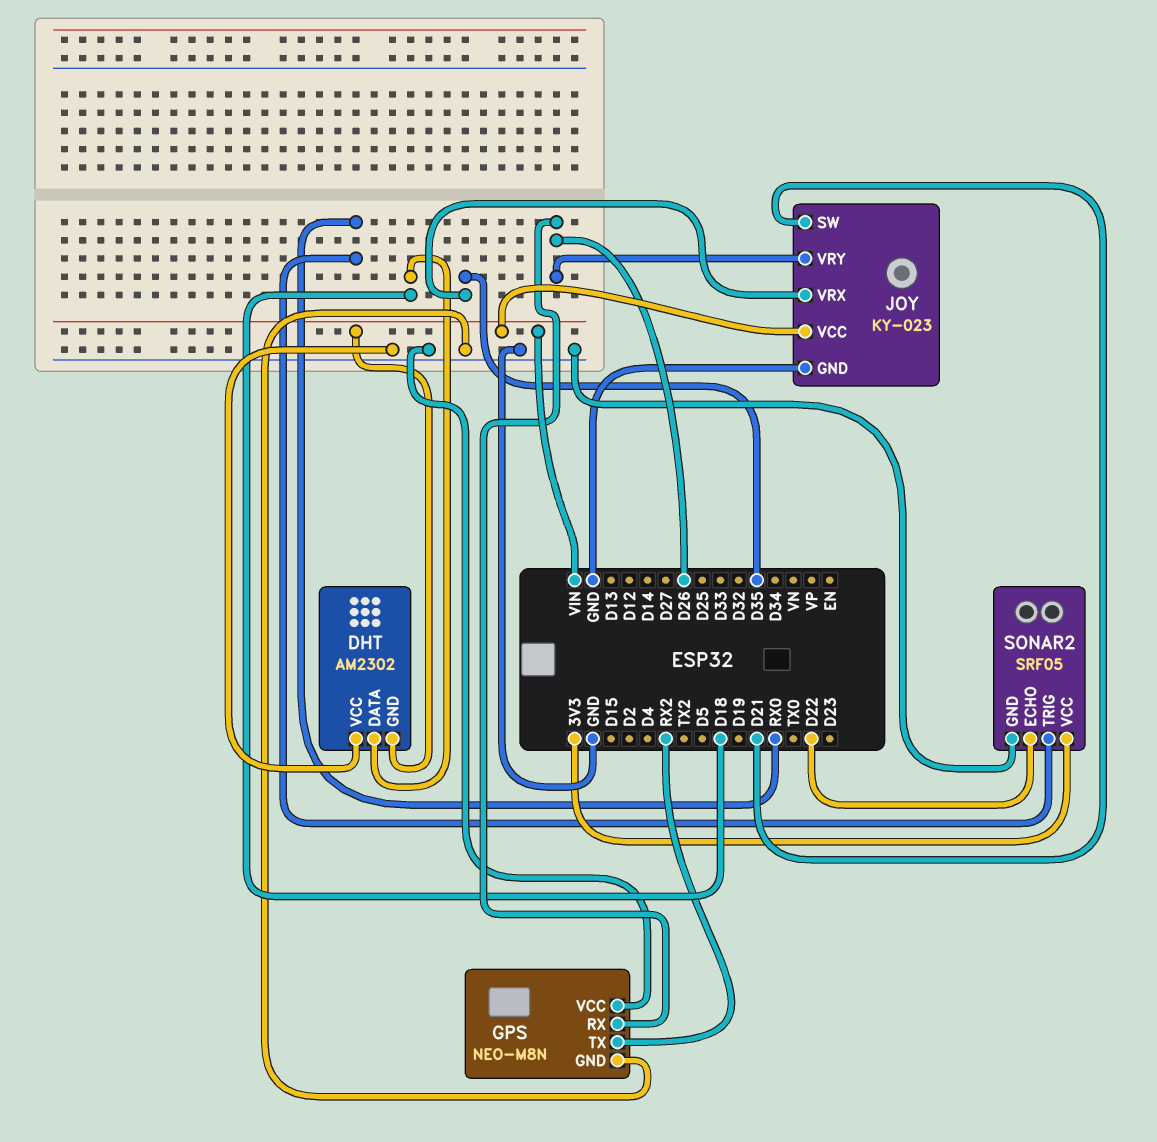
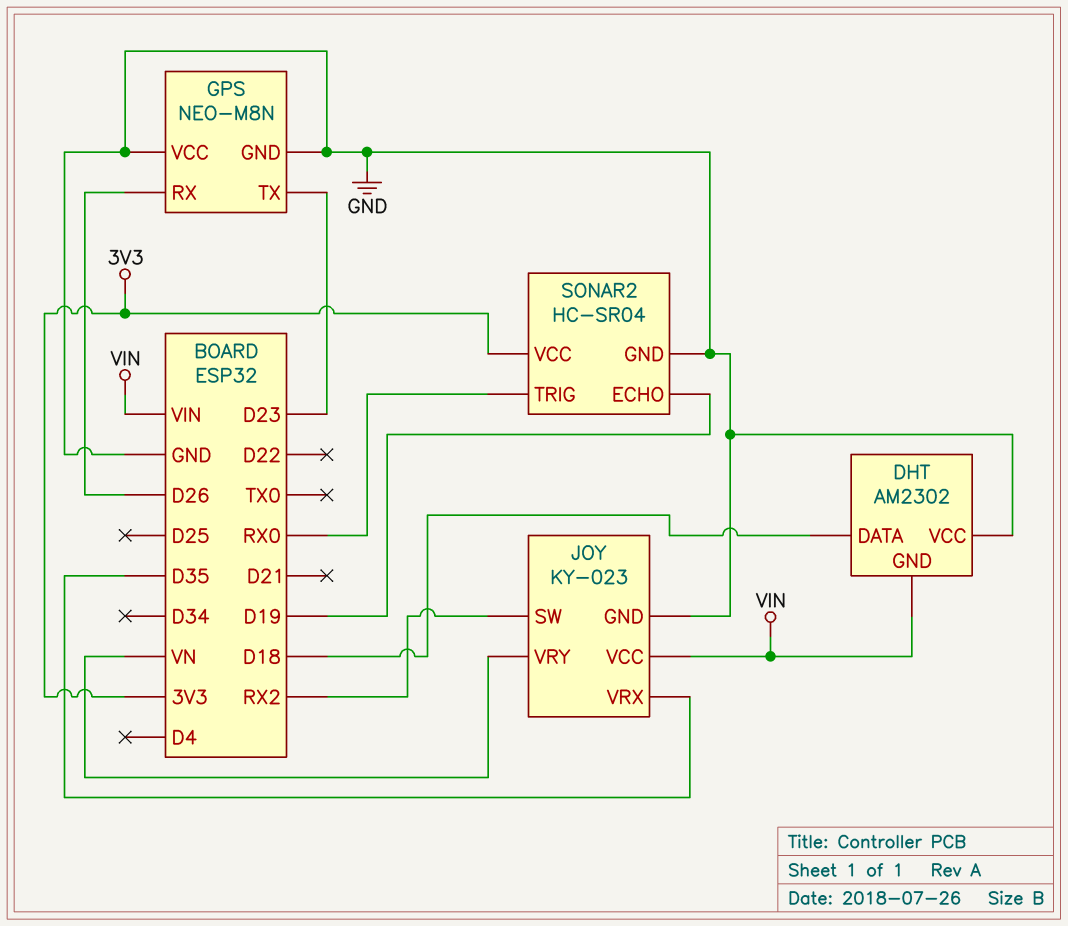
GPS pin TX: RX2 -> D23
JOY pin SW: D21 -> RX2
JOY pin VRY: D26 -> VN
SONAR2: SRF05 -> HC-SR04
SONAR2 pin ECHO: D22 -> D19

